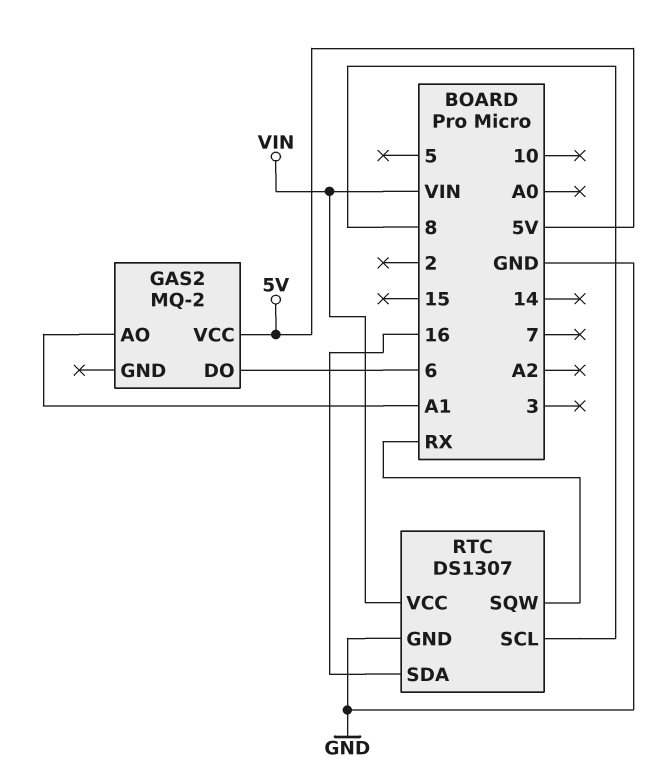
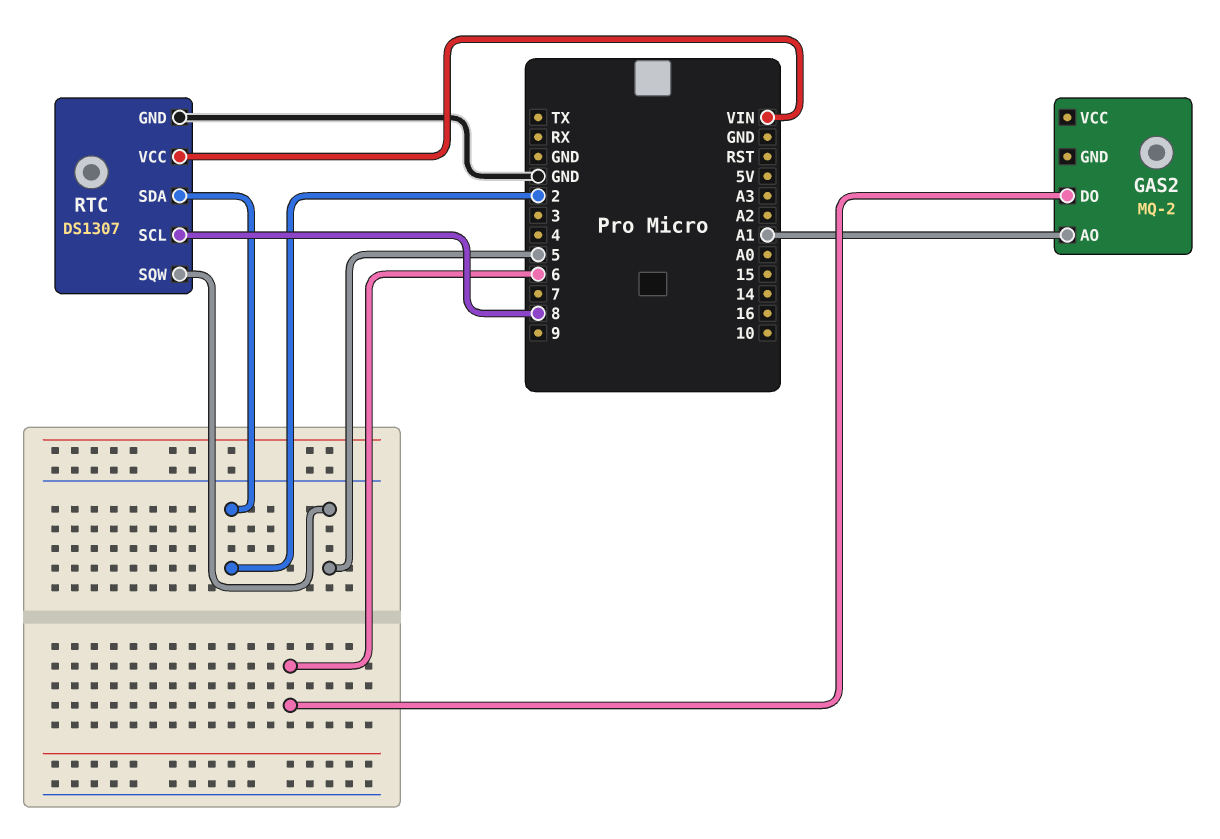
GAS2 pin VCC: 5V -> none
RTC pin SDA: 16 -> 2
RTC pin SQW: RX -> 5

